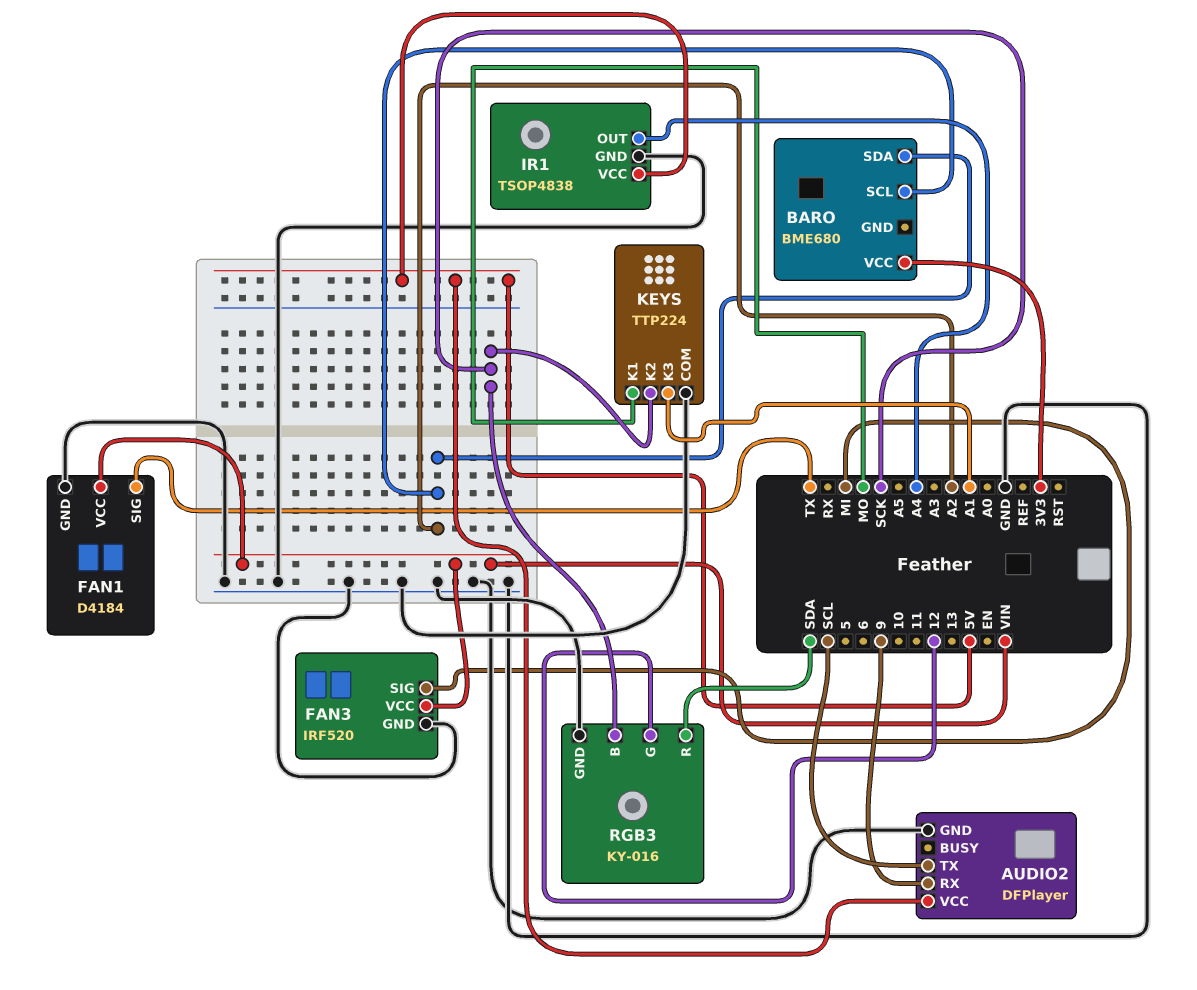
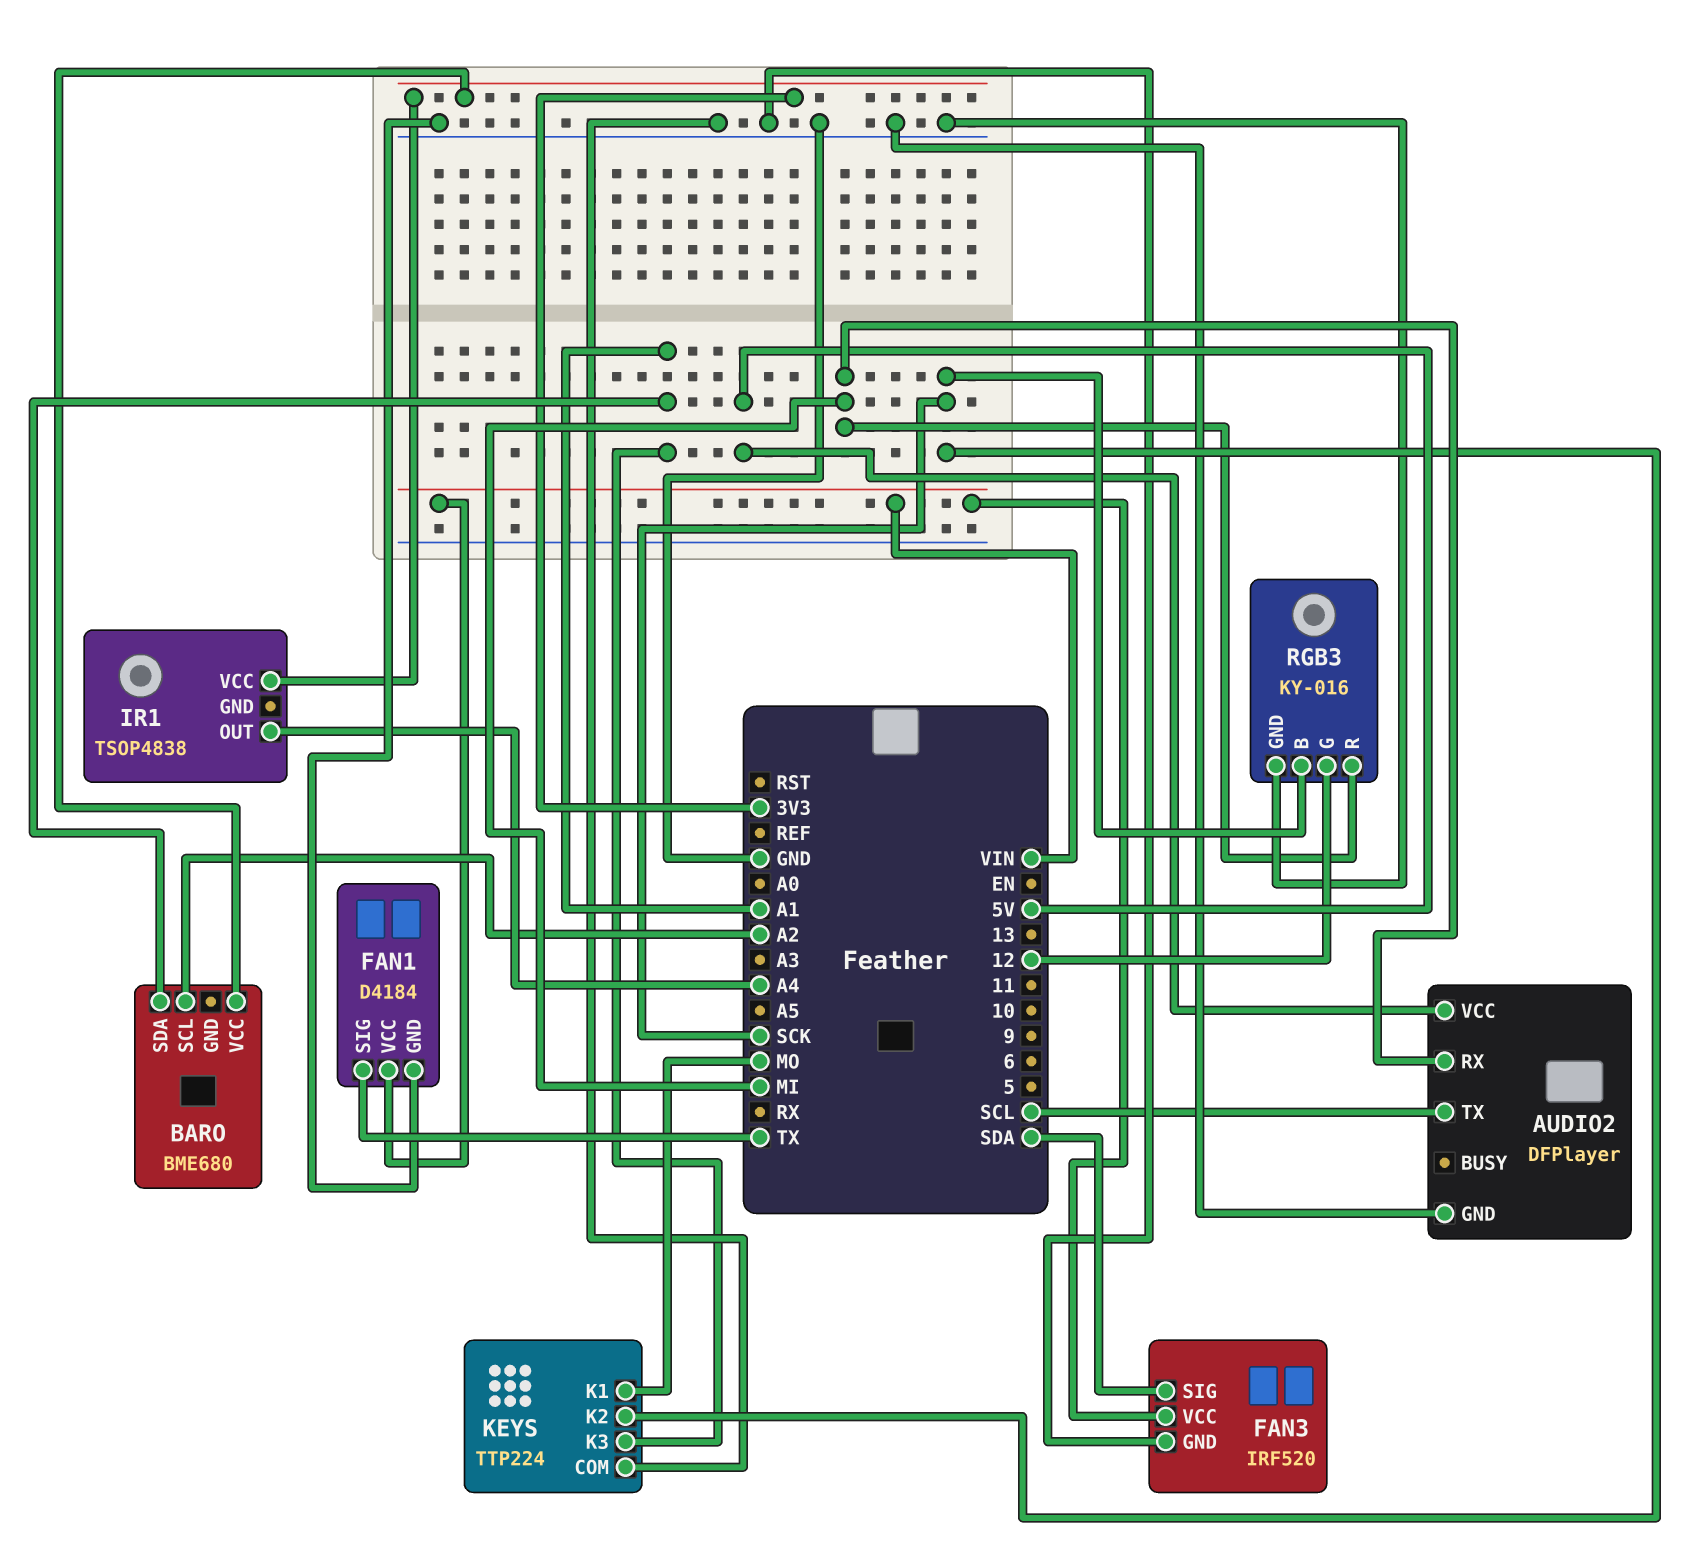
AUDIO2 pin RX: 9 -> MI
BARO pin SDA: A2 -> A1
FAN3 pin SIG: MI -> SDA
IR1 pin GND: GND -> none
IR1 pin VCC: 5V -> 3V3
RGB3 pin R: SDA -> MI

